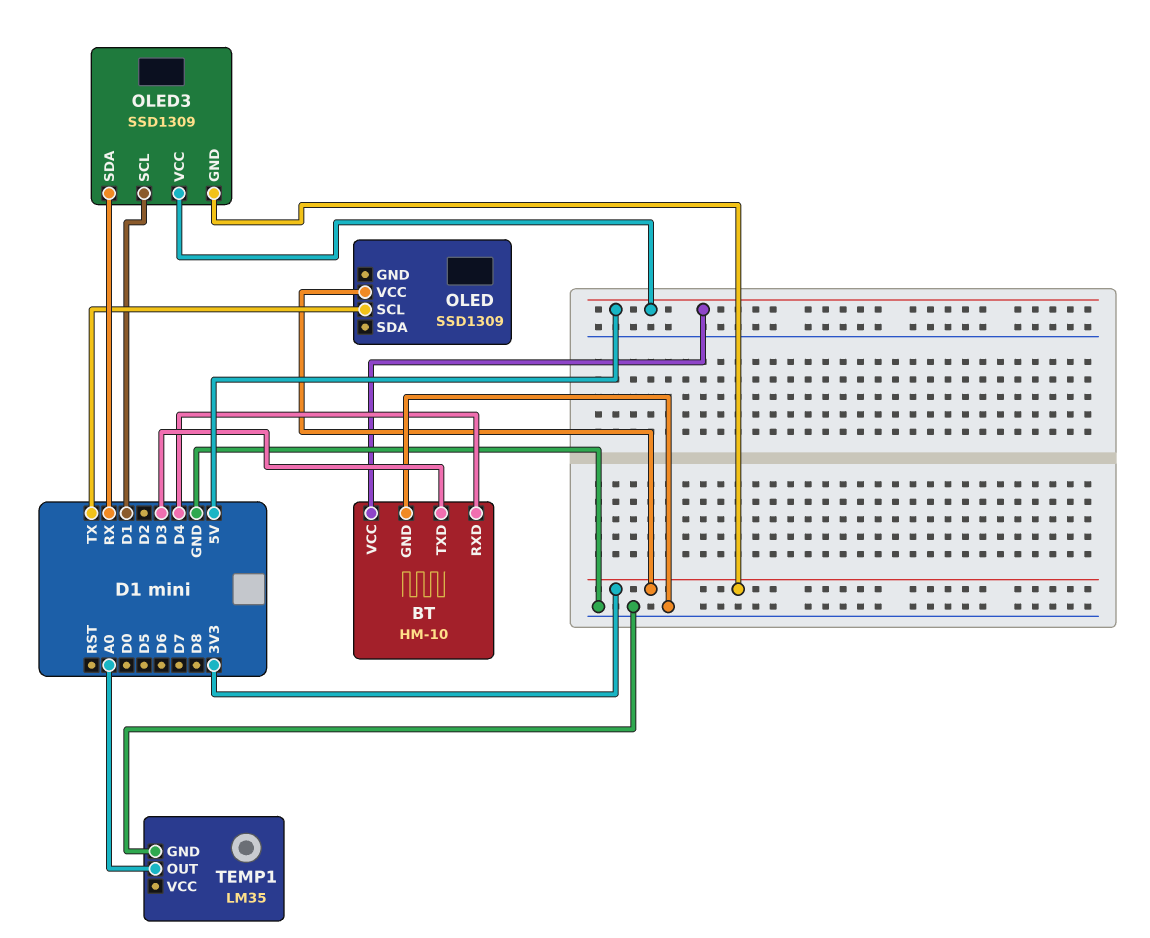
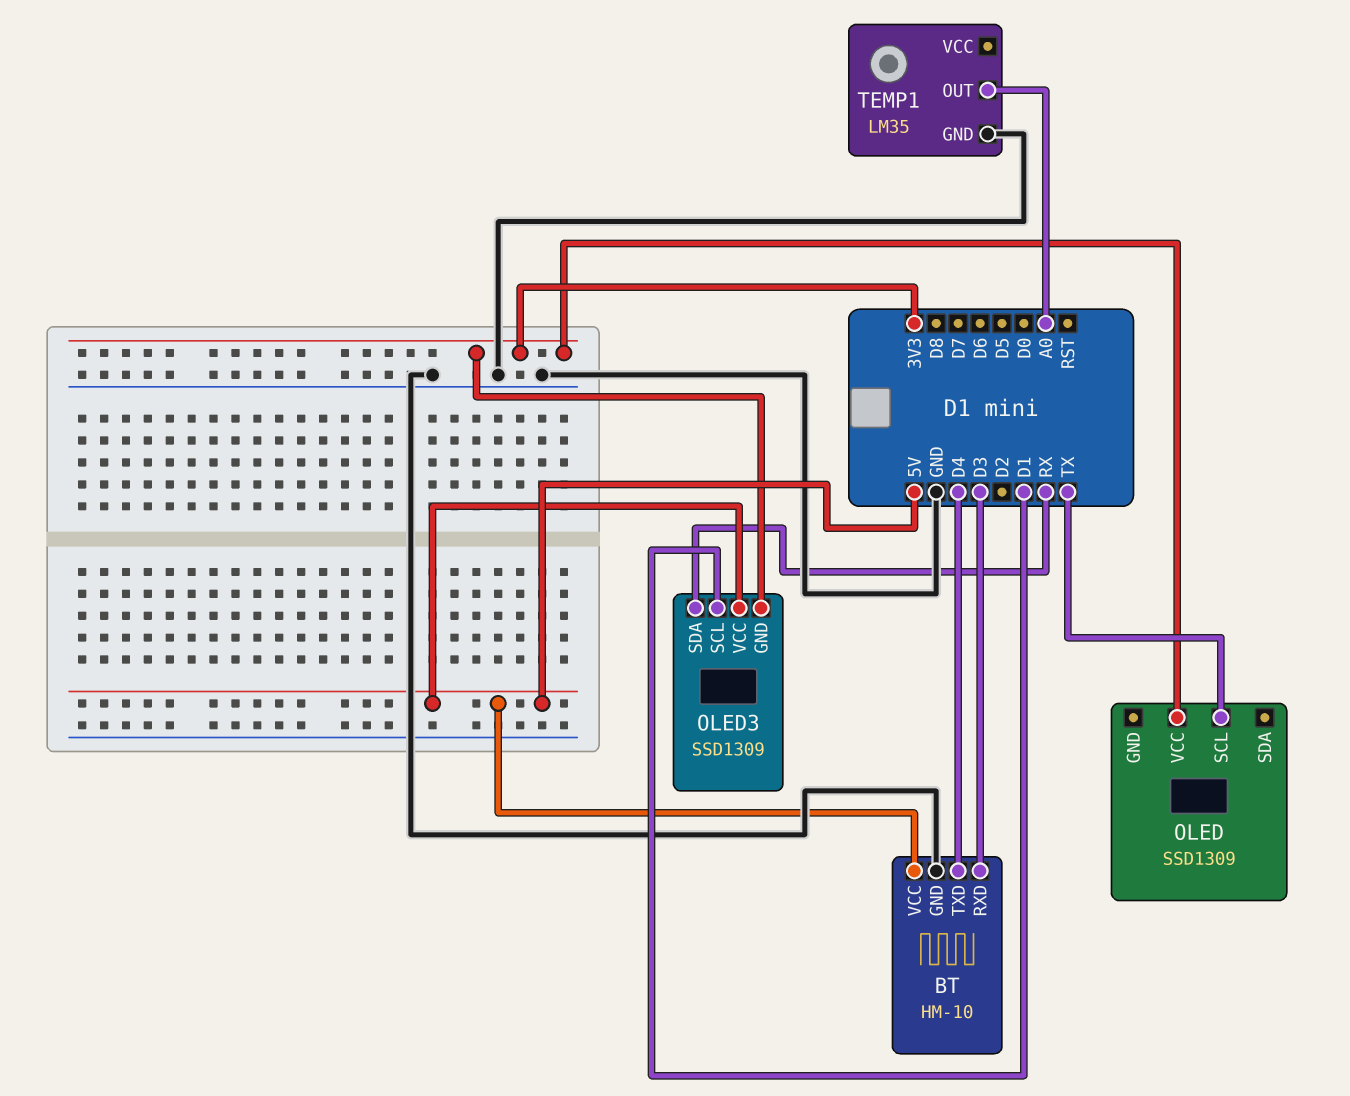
BT pin RXD: D4 -> D3
BT pin TXD: D3 -> D4

